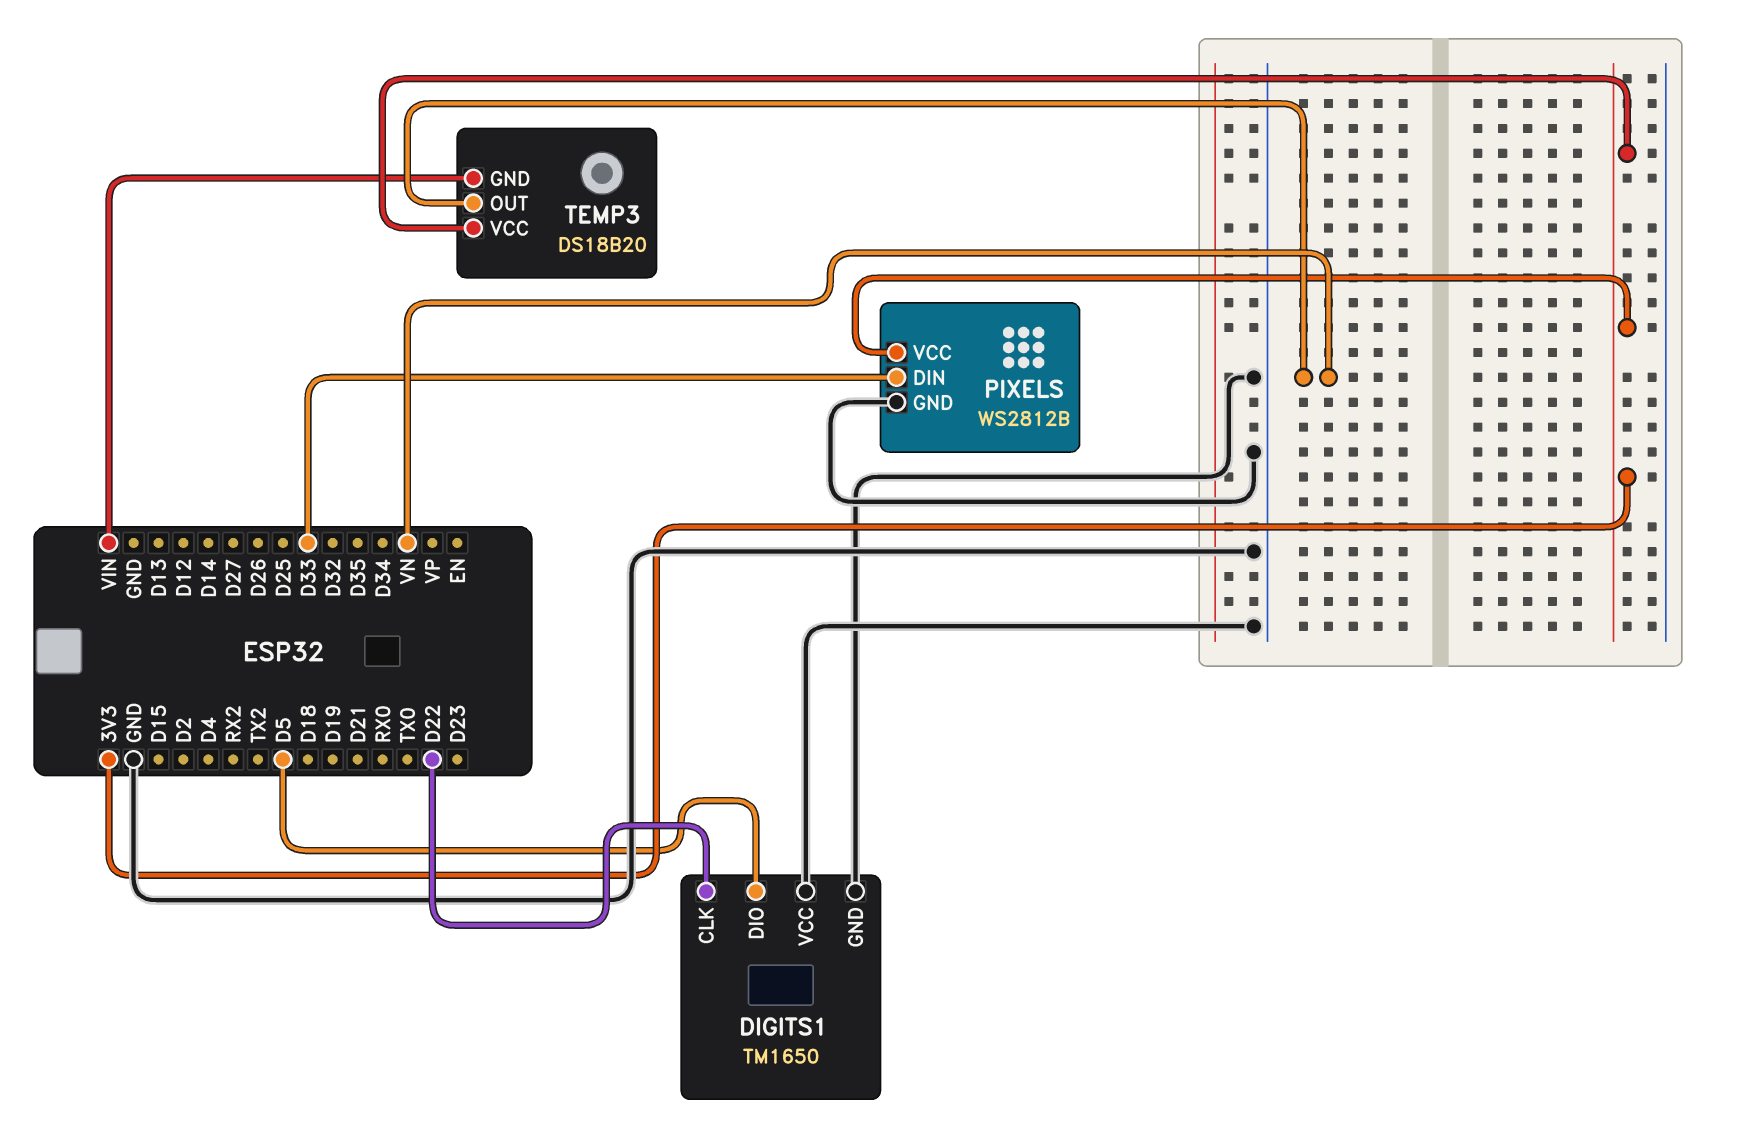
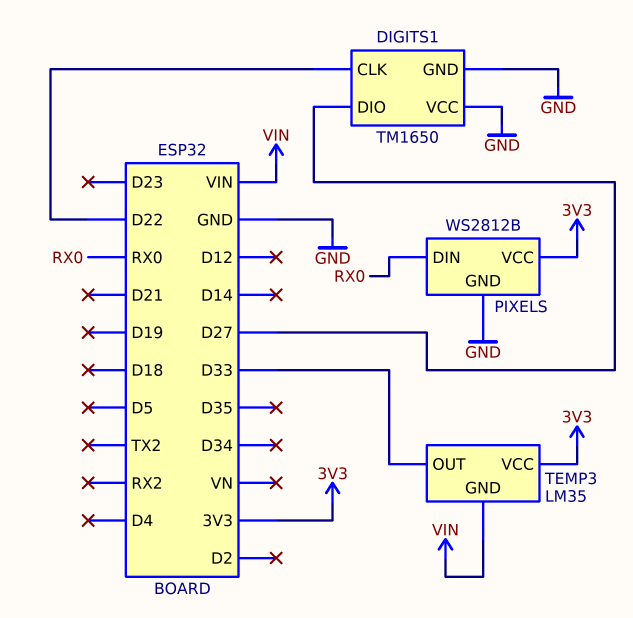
DIGITS1 pin DIO: D5 -> D27
PIXELS pin DIN: D33 -> RX0
TEMP3: DS18B20 -> LM35
TEMP3 pin OUT: VN -> D33

